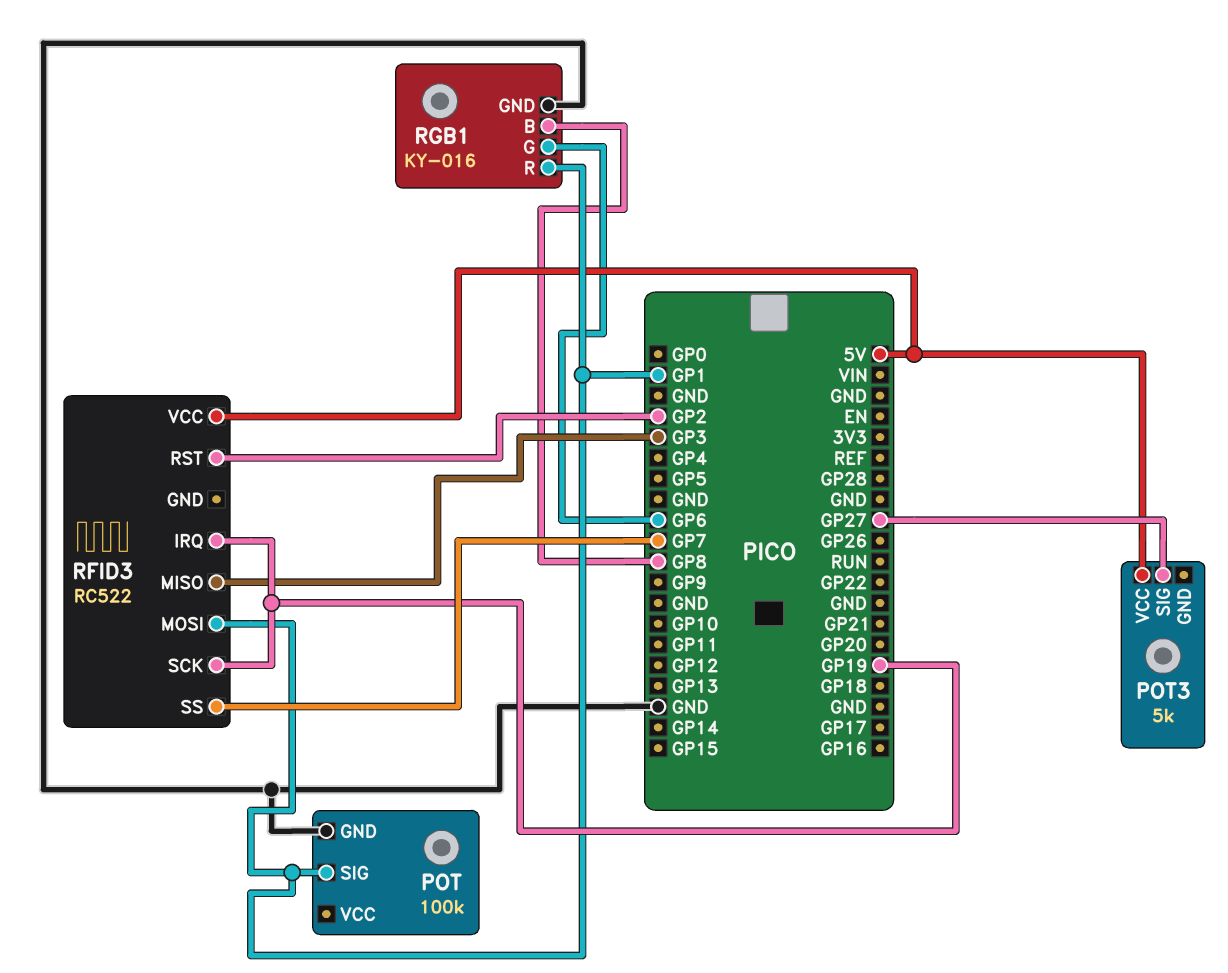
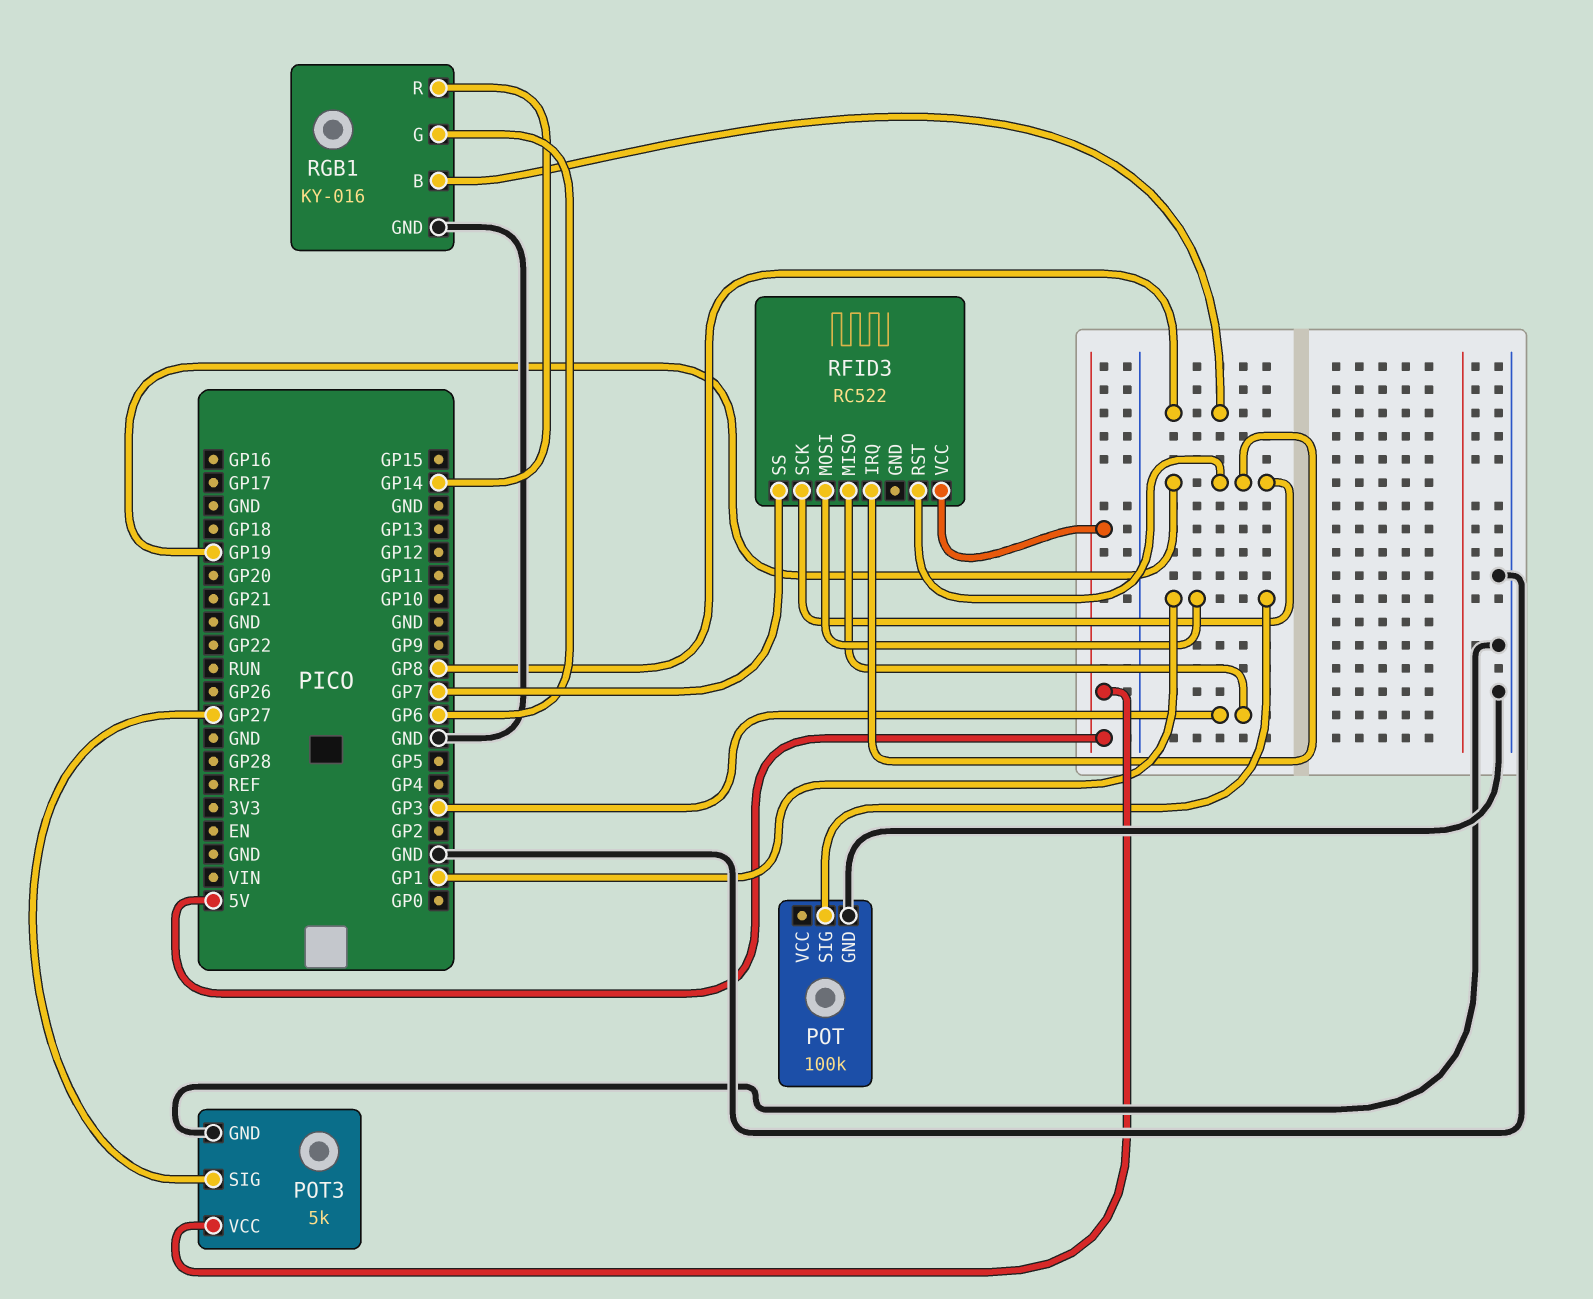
POT3 pin GND: none -> GND
RFID3 pin RST: GP2 -> GP19
RGB1 pin R: GP1 -> GP14

